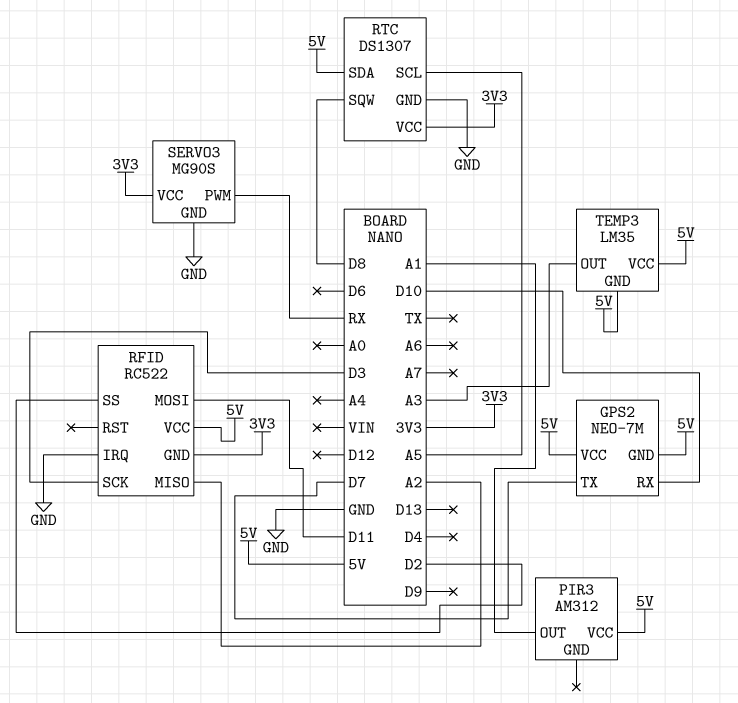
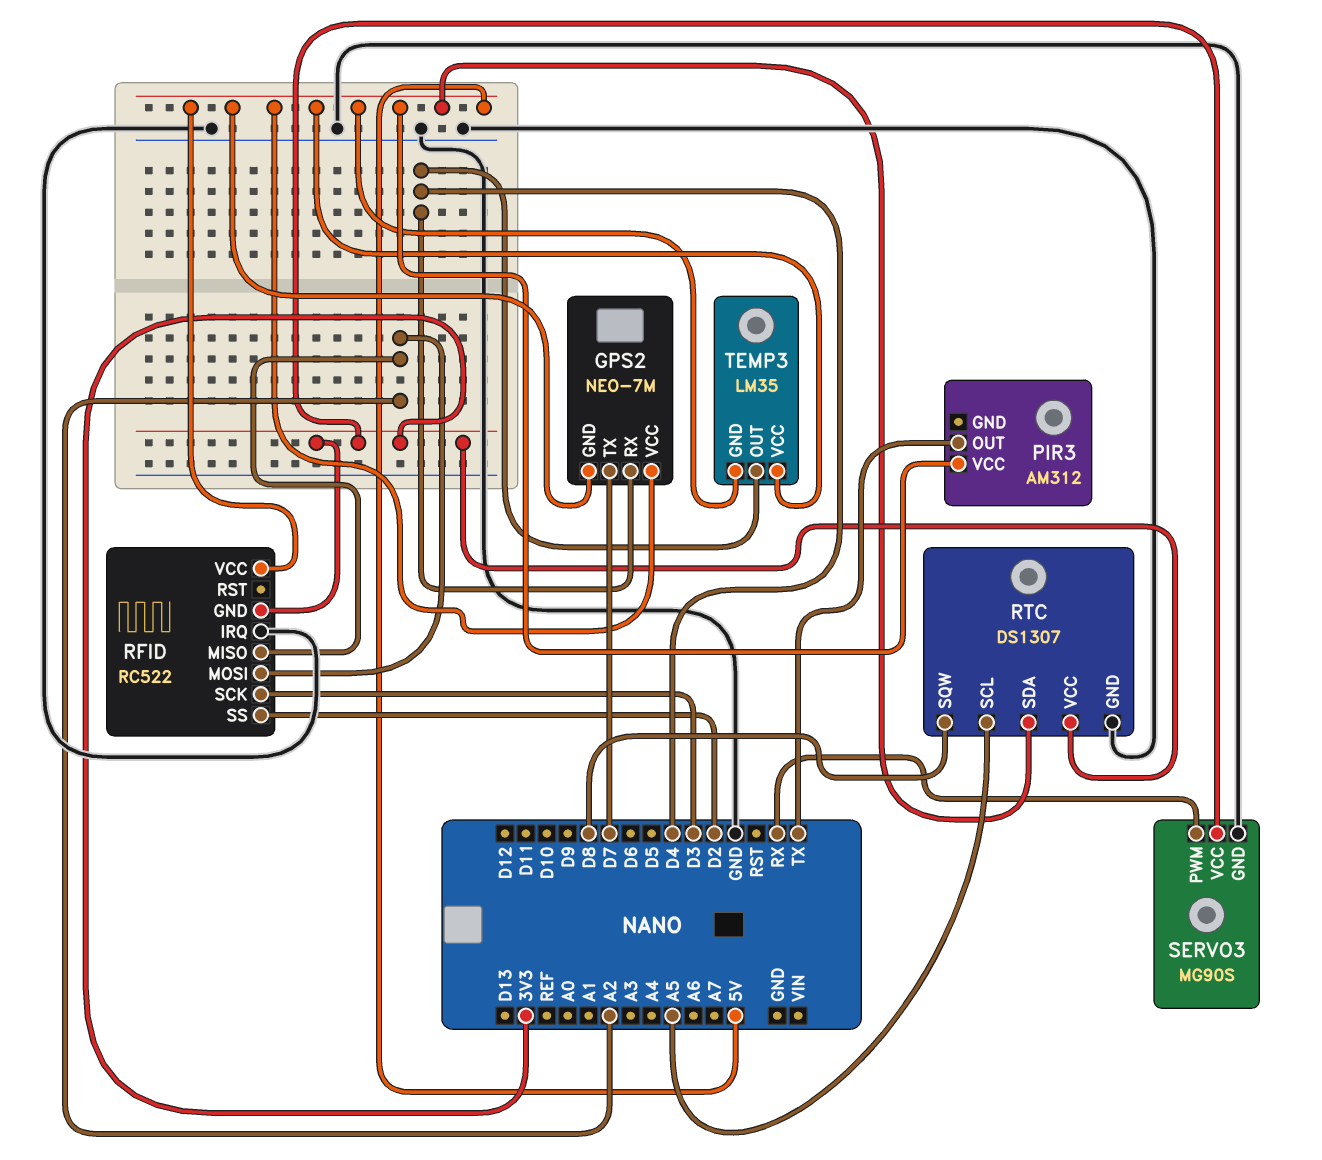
GPS2 pin RX: D10 -> D4
PIR3 pin OUT: A1 -> TX
RFID pin MOSI: D11 -> A2
TEMP3 pin OUT: A3 -> D4

